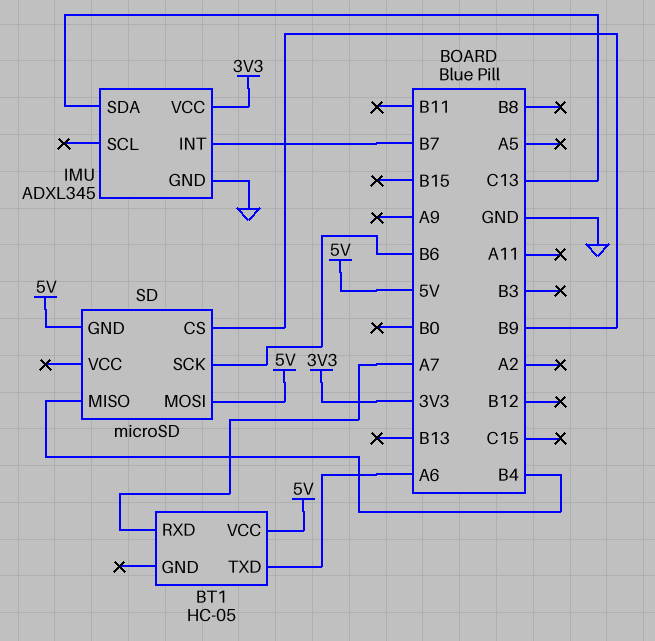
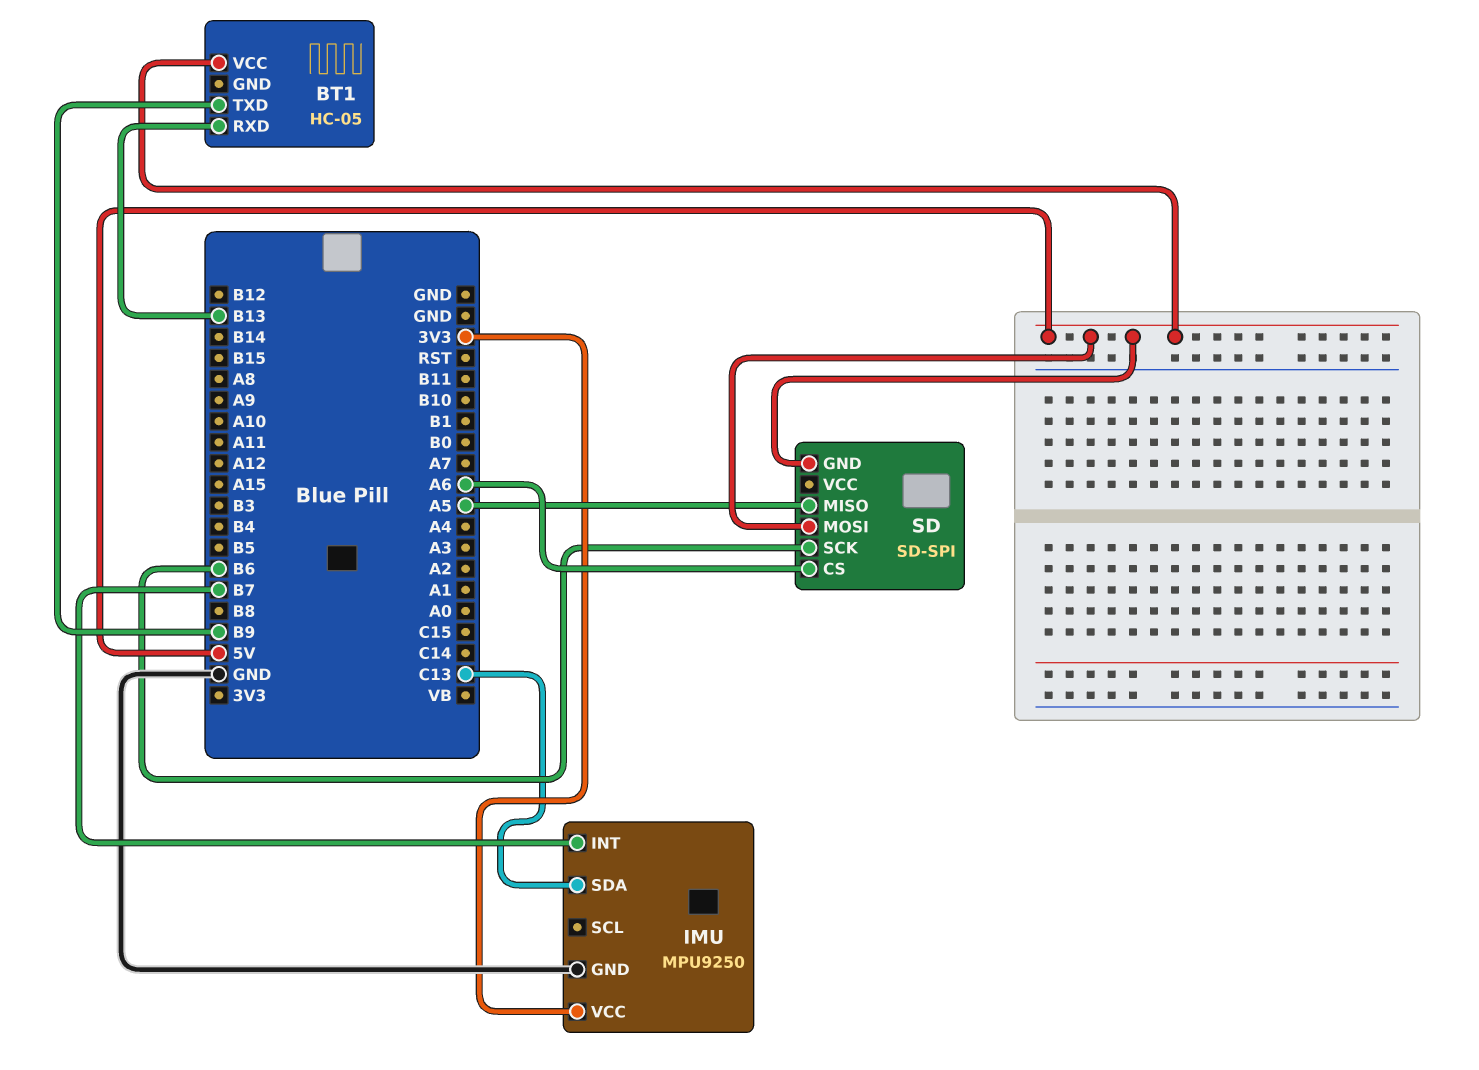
BT1 pin RXD: A7 -> B13
BT1 pin TXD: A6 -> B9
IMU: ADXL345 -> MPU9250
SD: microSD -> SD-SPI
SD pin CS: B9 -> A6
SD pin MISO: B4 -> A5

